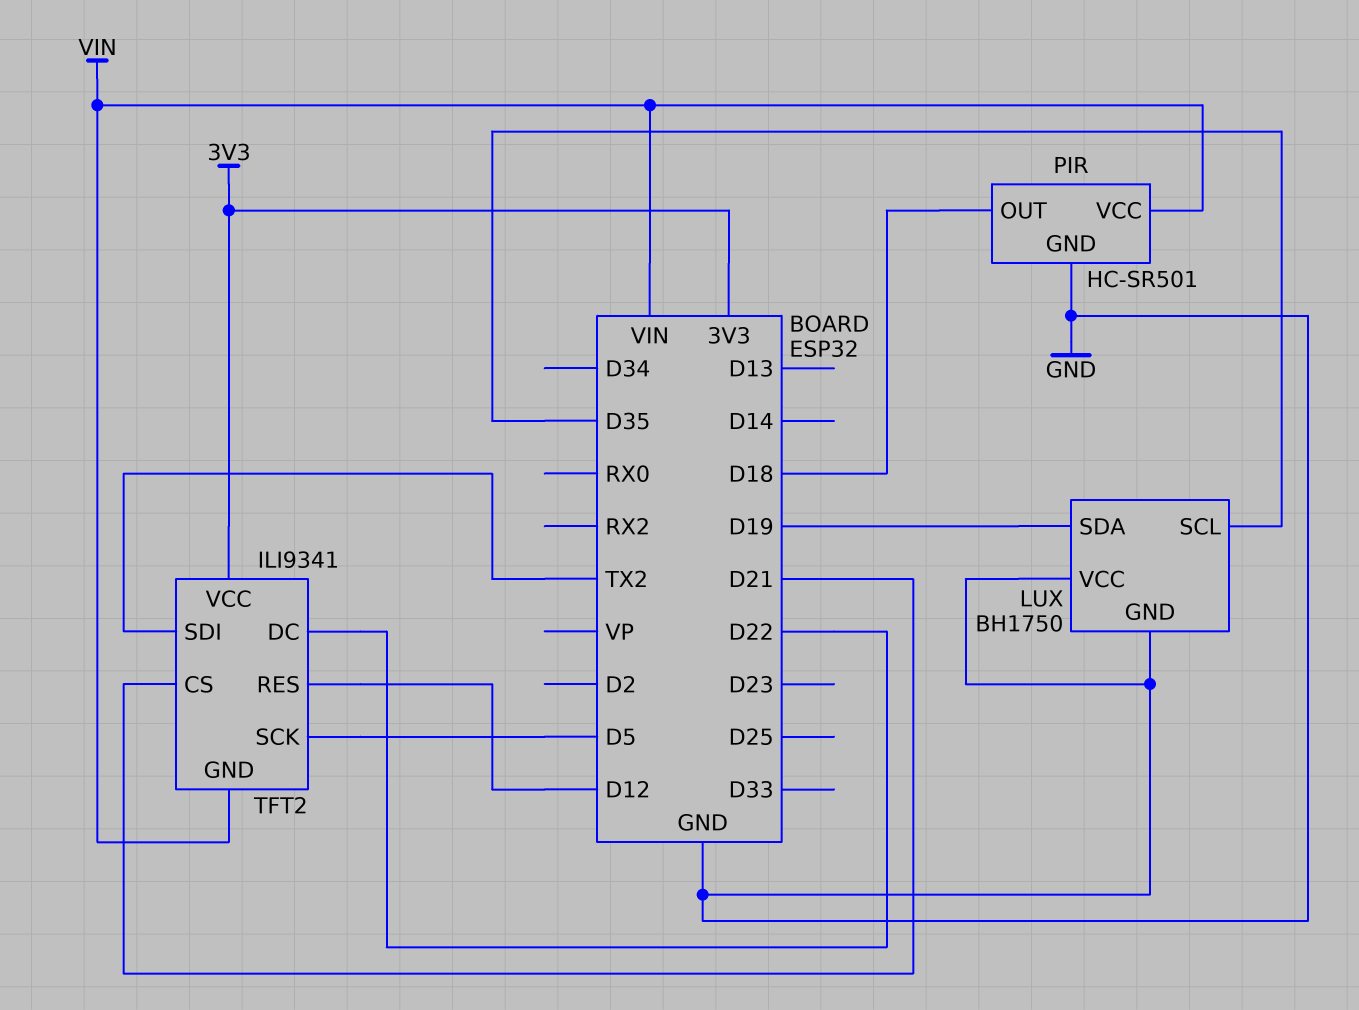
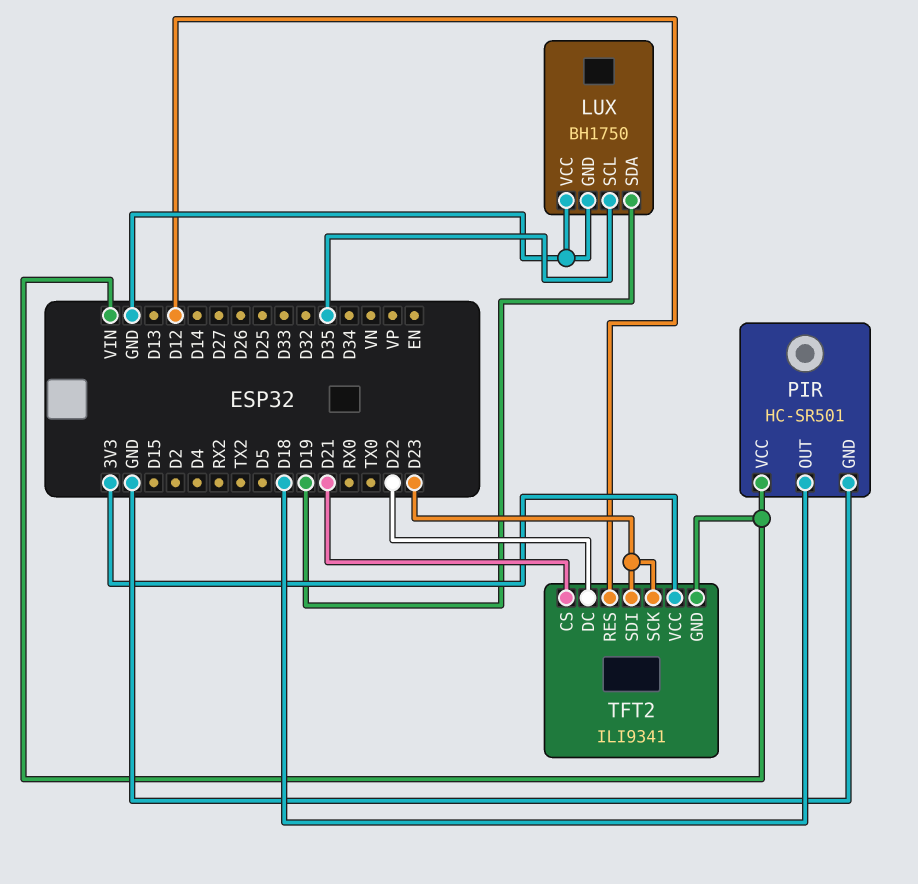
TFT2 pin SCK: D5 -> D23
TFT2 pin SDI: TX2 -> D23

